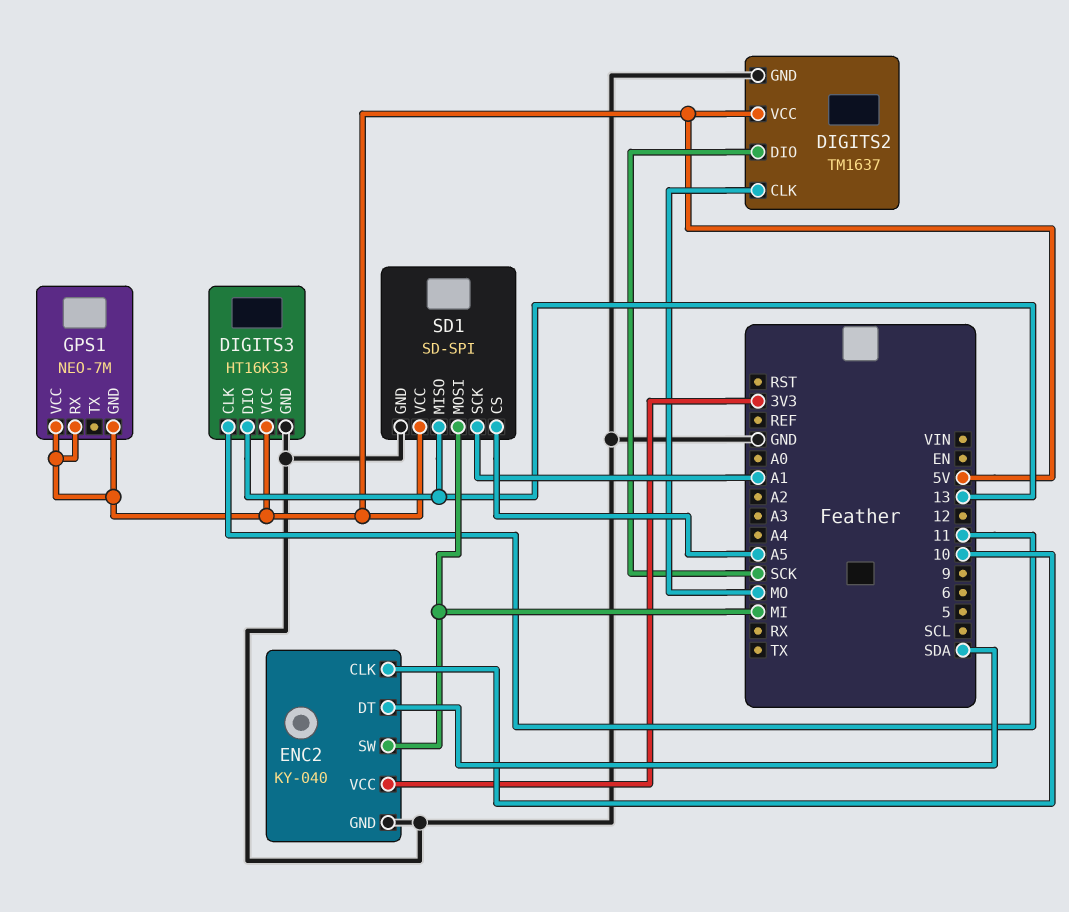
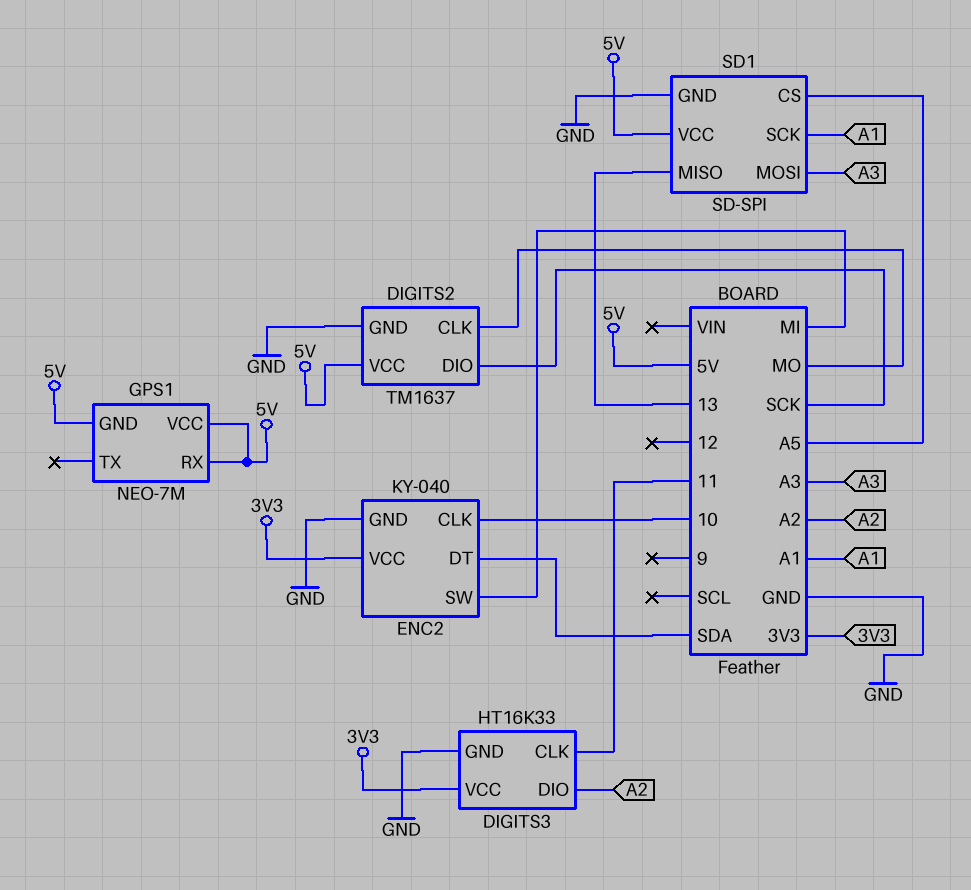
DIGITS3 pin DIO: 13 -> A2
DIGITS3 pin VCC: 5V -> 3V3
SD1 pin MOSI: MI -> A3

